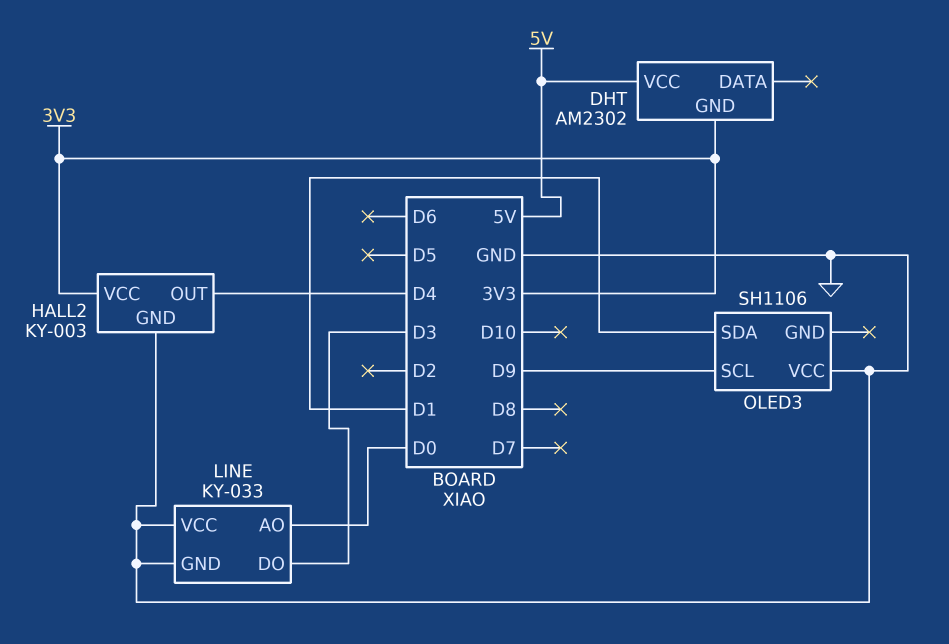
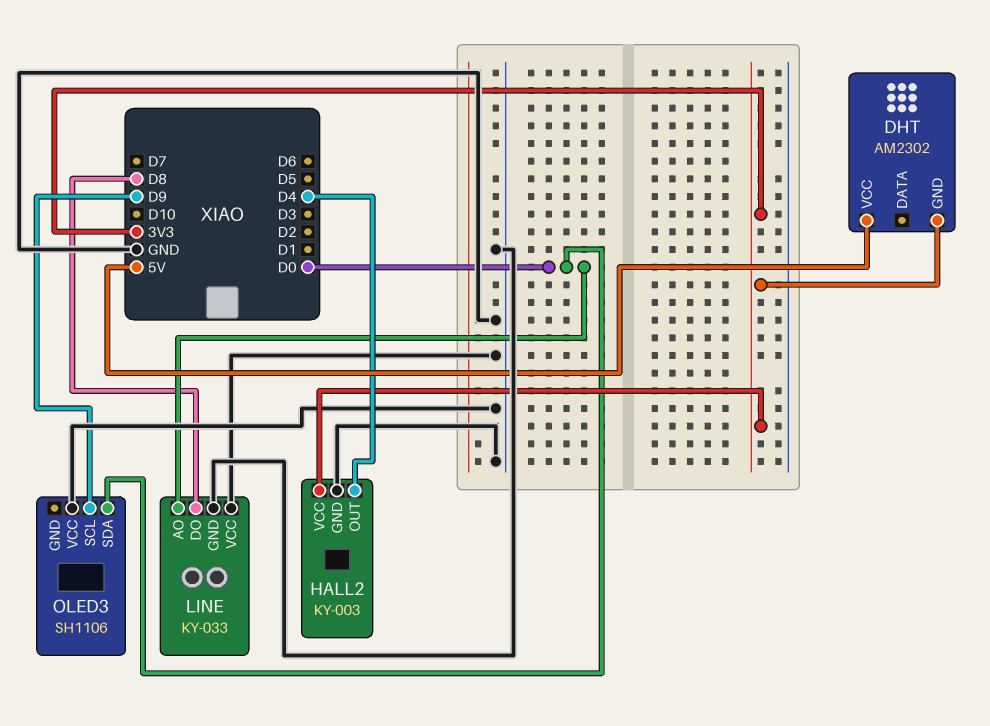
LINE pin DO: D3 -> D8
OLED3 pin SDA: D1 -> D0

